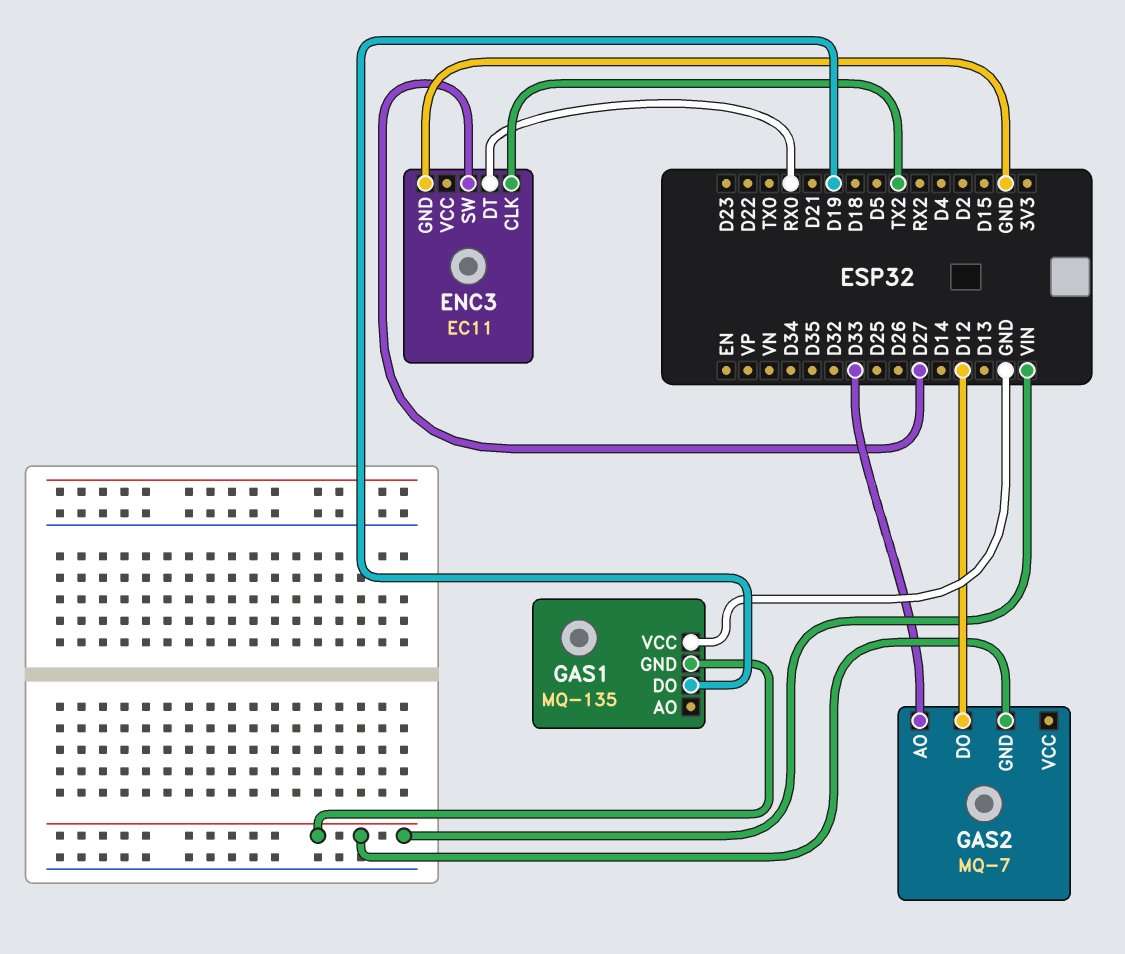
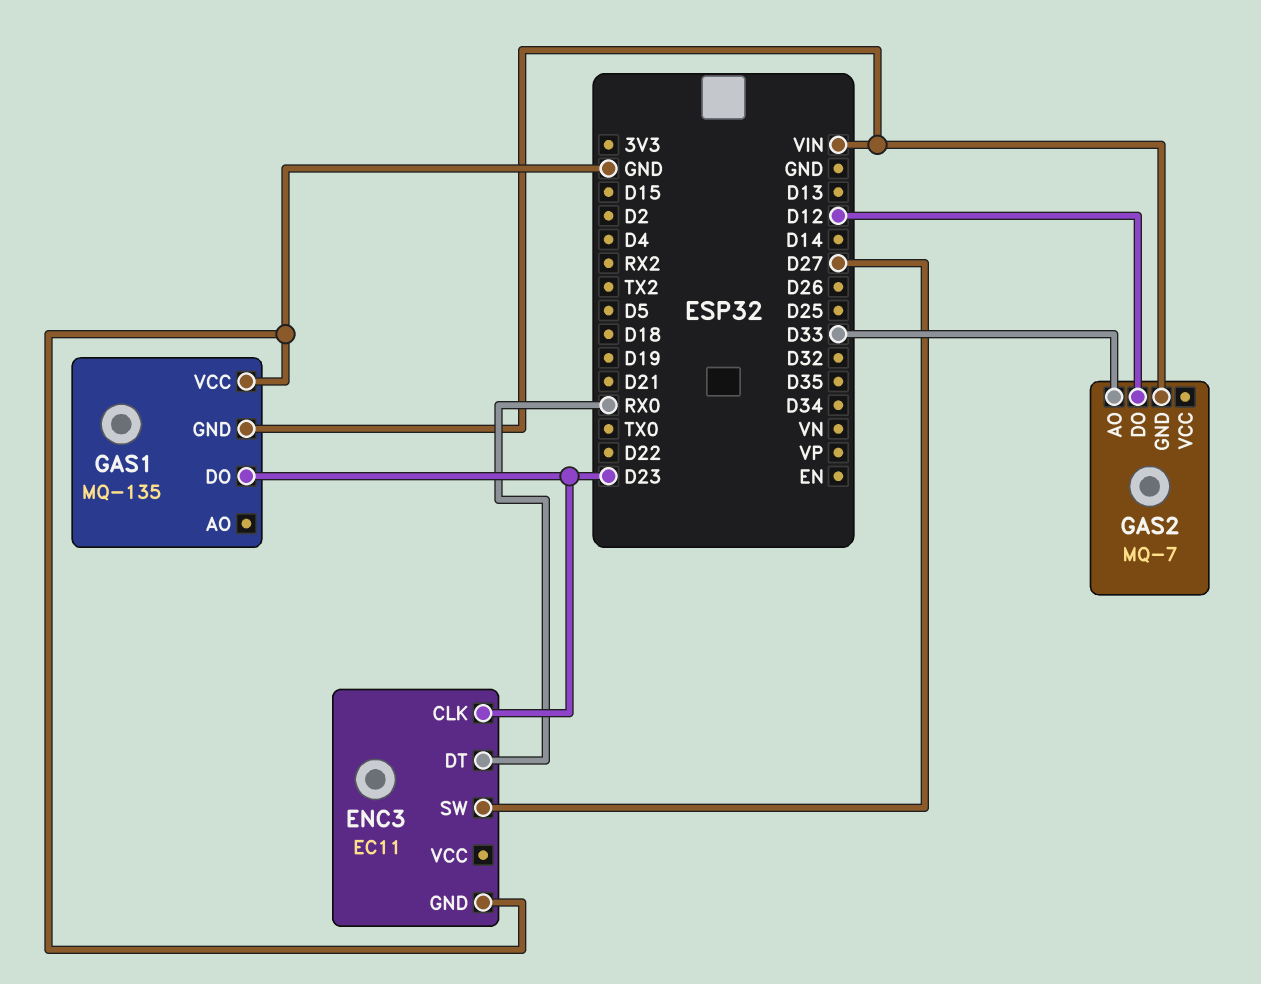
ENC3 pin CLK: TX2 -> D23
GAS1 pin DO: D19 -> D23

